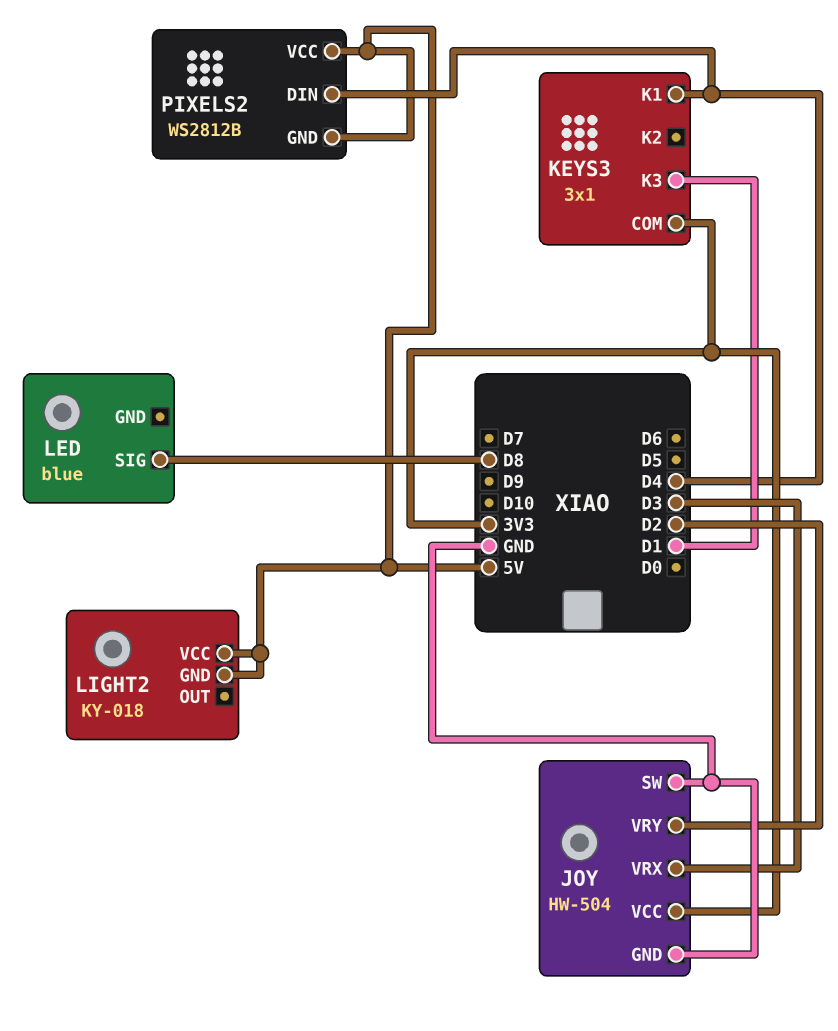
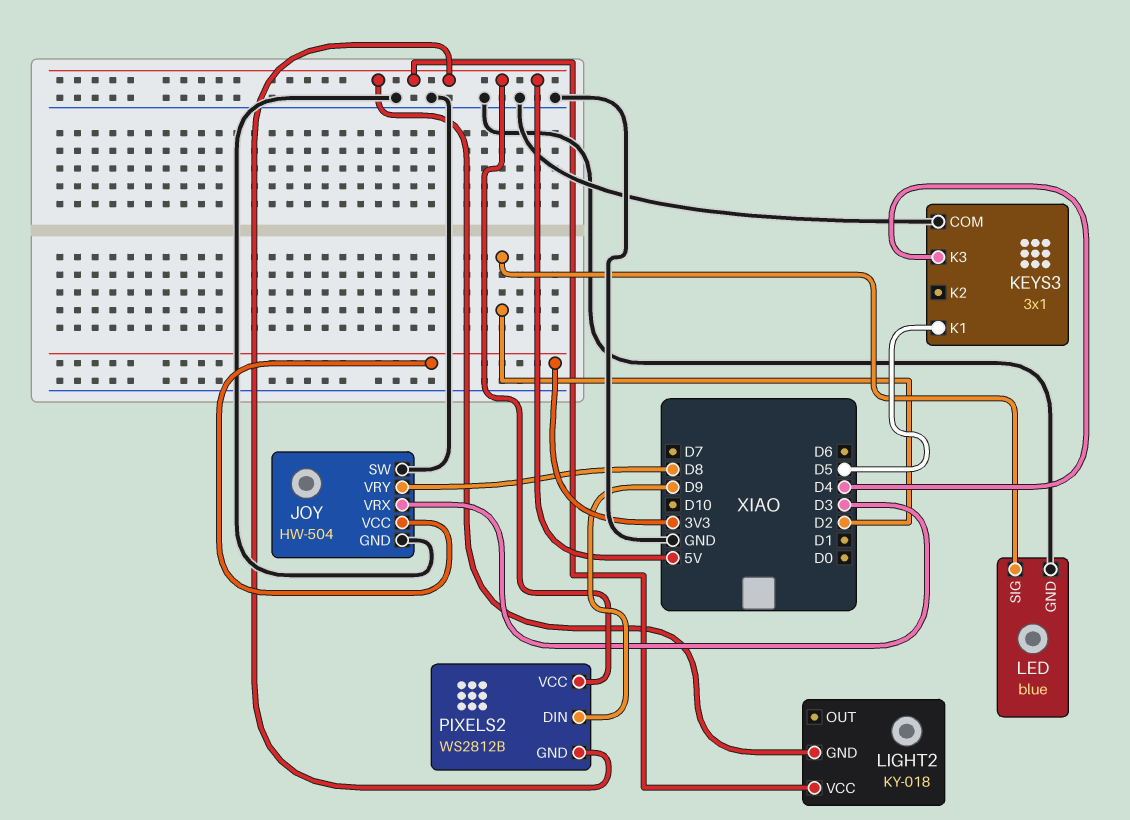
JOY pin VRY: D2 -> D8
KEYS3 pin COM: 3V3 -> GND
KEYS3 pin K1: D4 -> D5
KEYS3 pin K3: D1 -> D4
LED pin GND: none -> GND
LED pin SIG: D8 -> D2
PIXELS2 pin DIN: D4 -> D9

